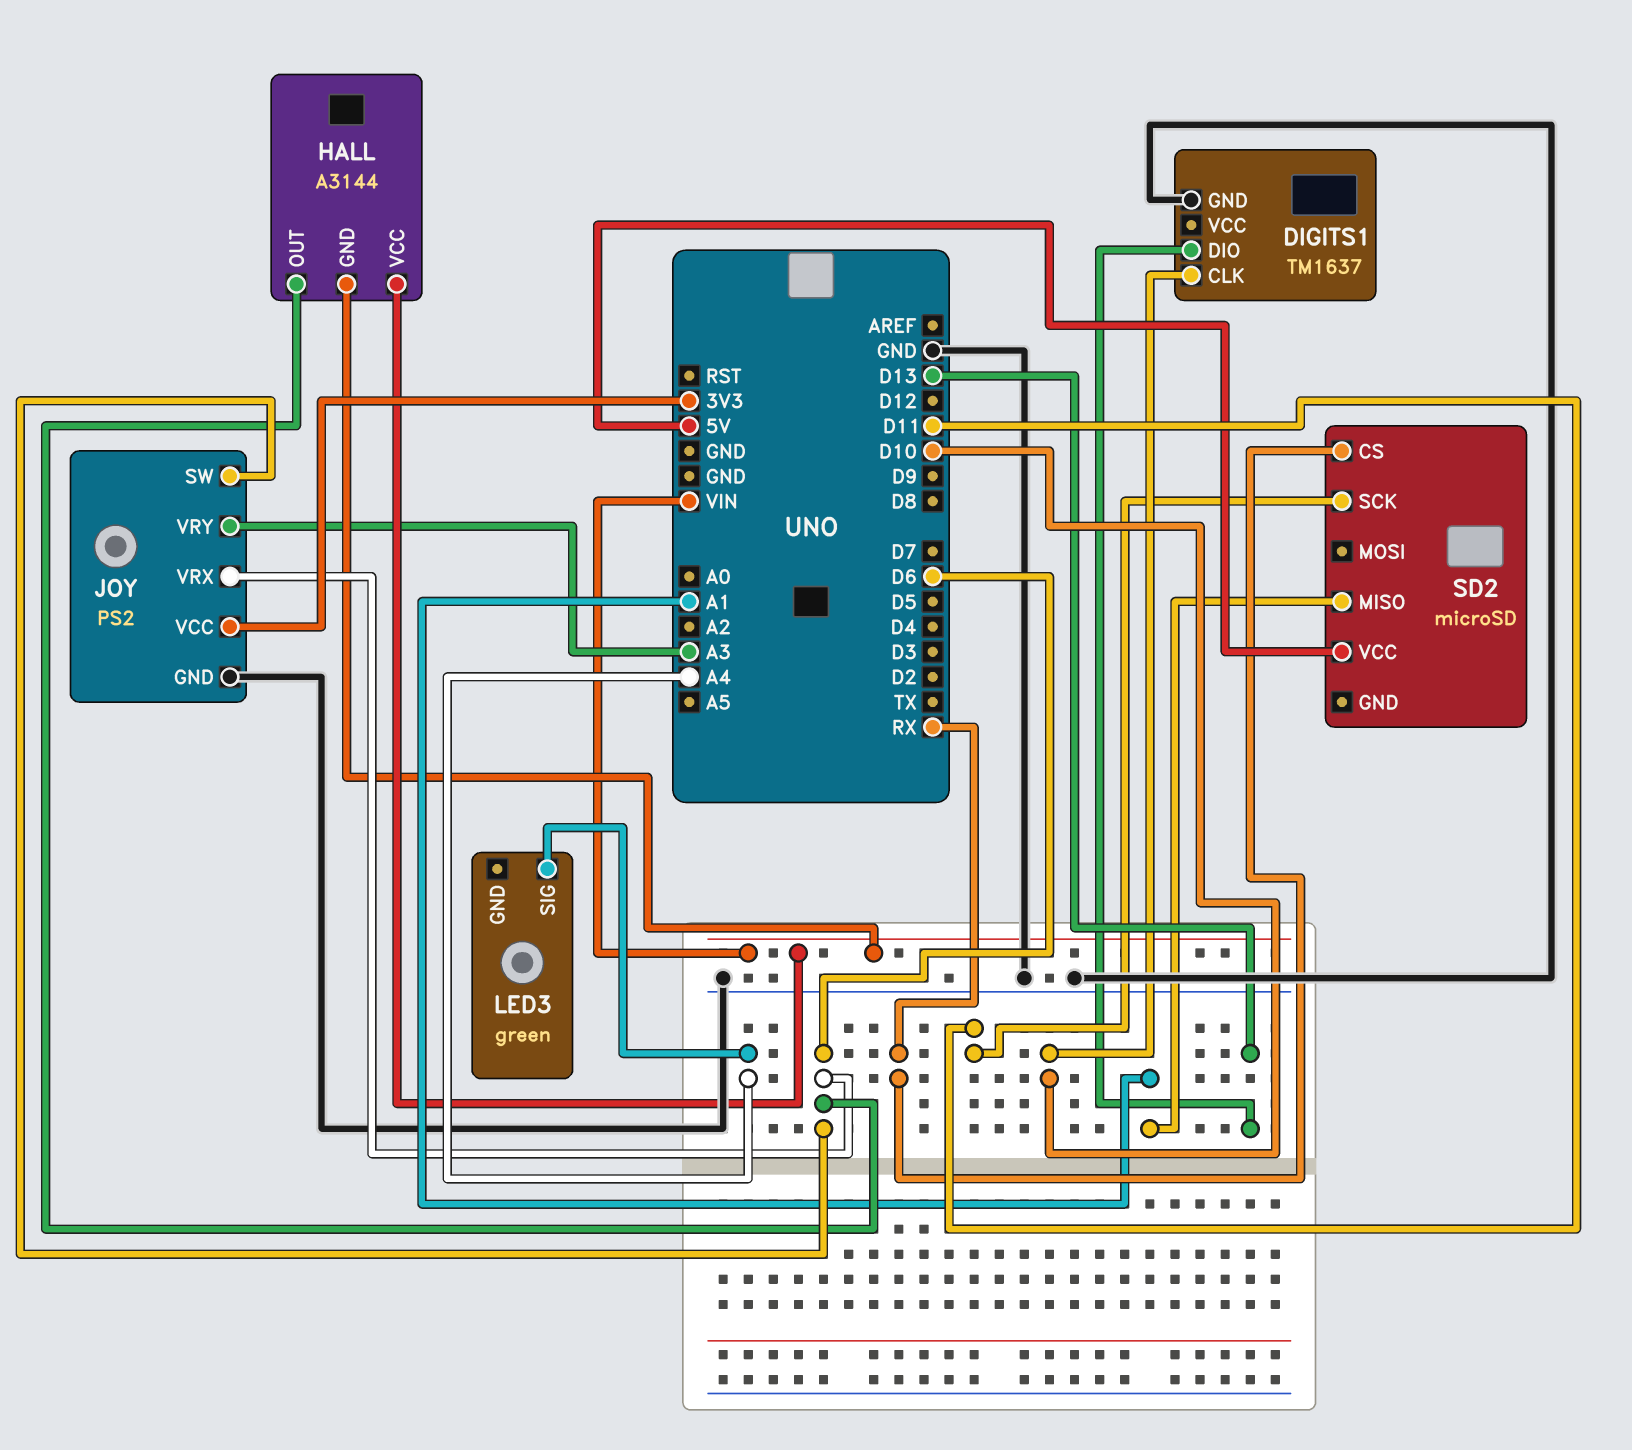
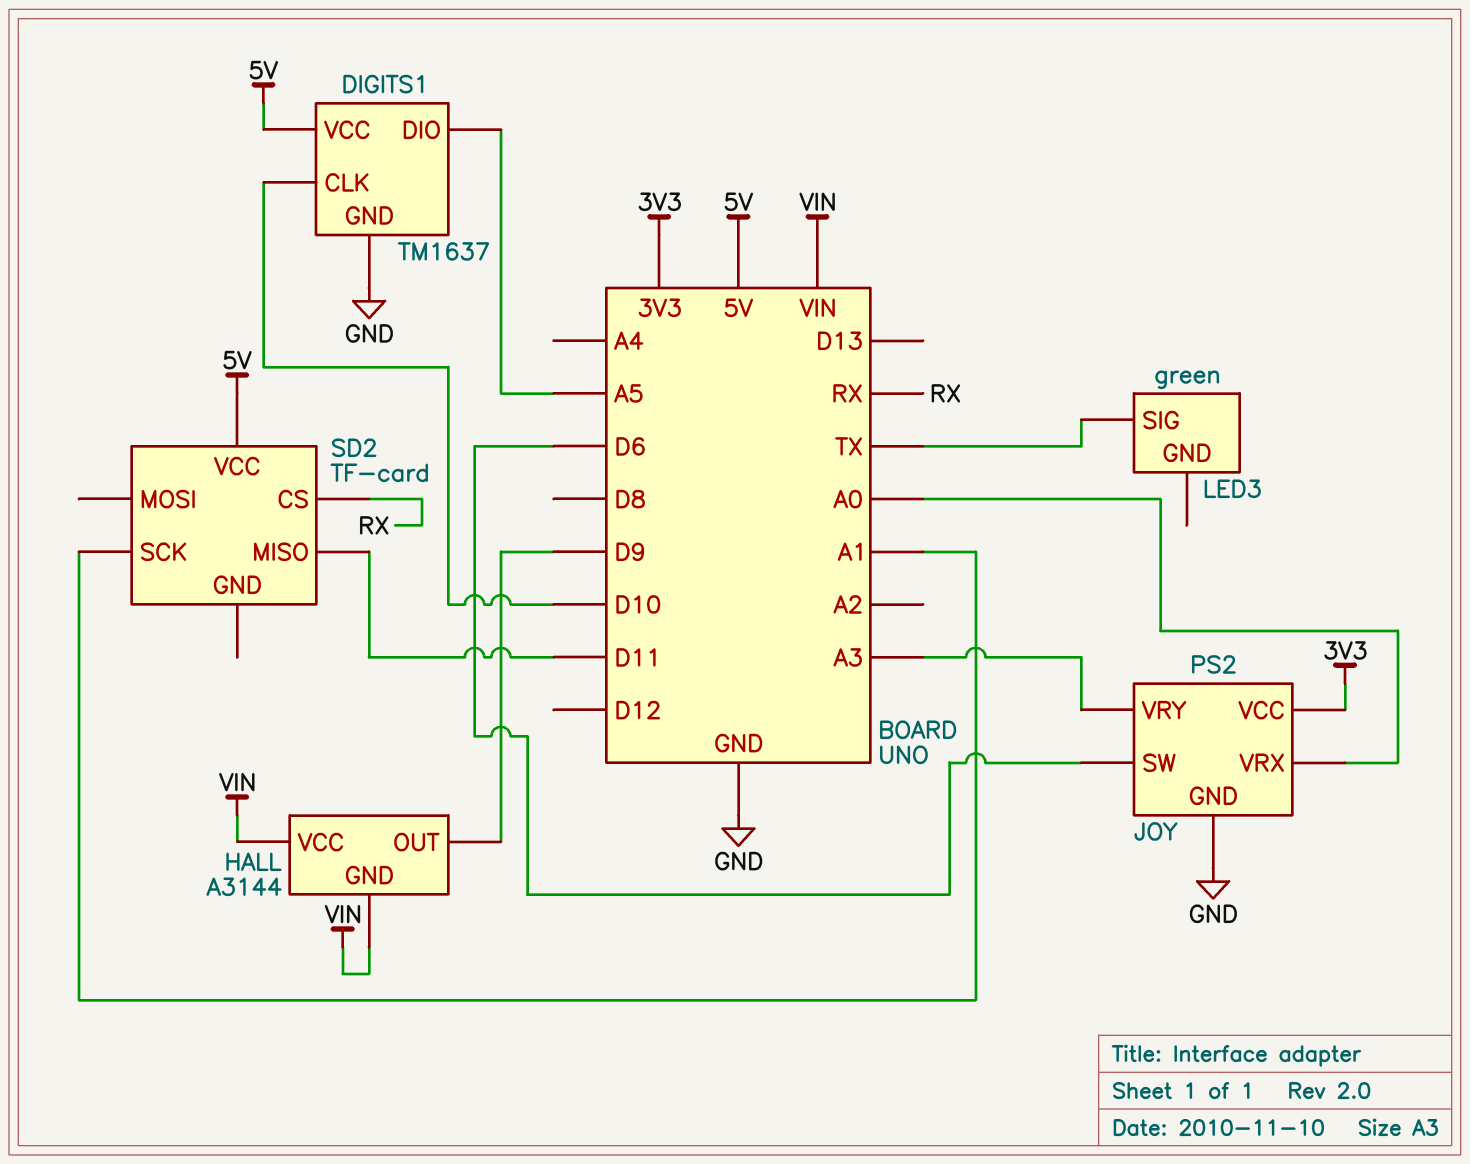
DIGITS1 pin DIO: D13 -> A5
DIGITS1 pin VCC: none -> 5V
HALL pin OUT: D6 -> D9
JOY pin VRX: D6 -> A0
LED3 pin SIG: A4 -> TX
SD2: microSD -> TF-card
SD2 pin MISO: A1 -> D11
SD2 pin SCK: D11 -> A1

